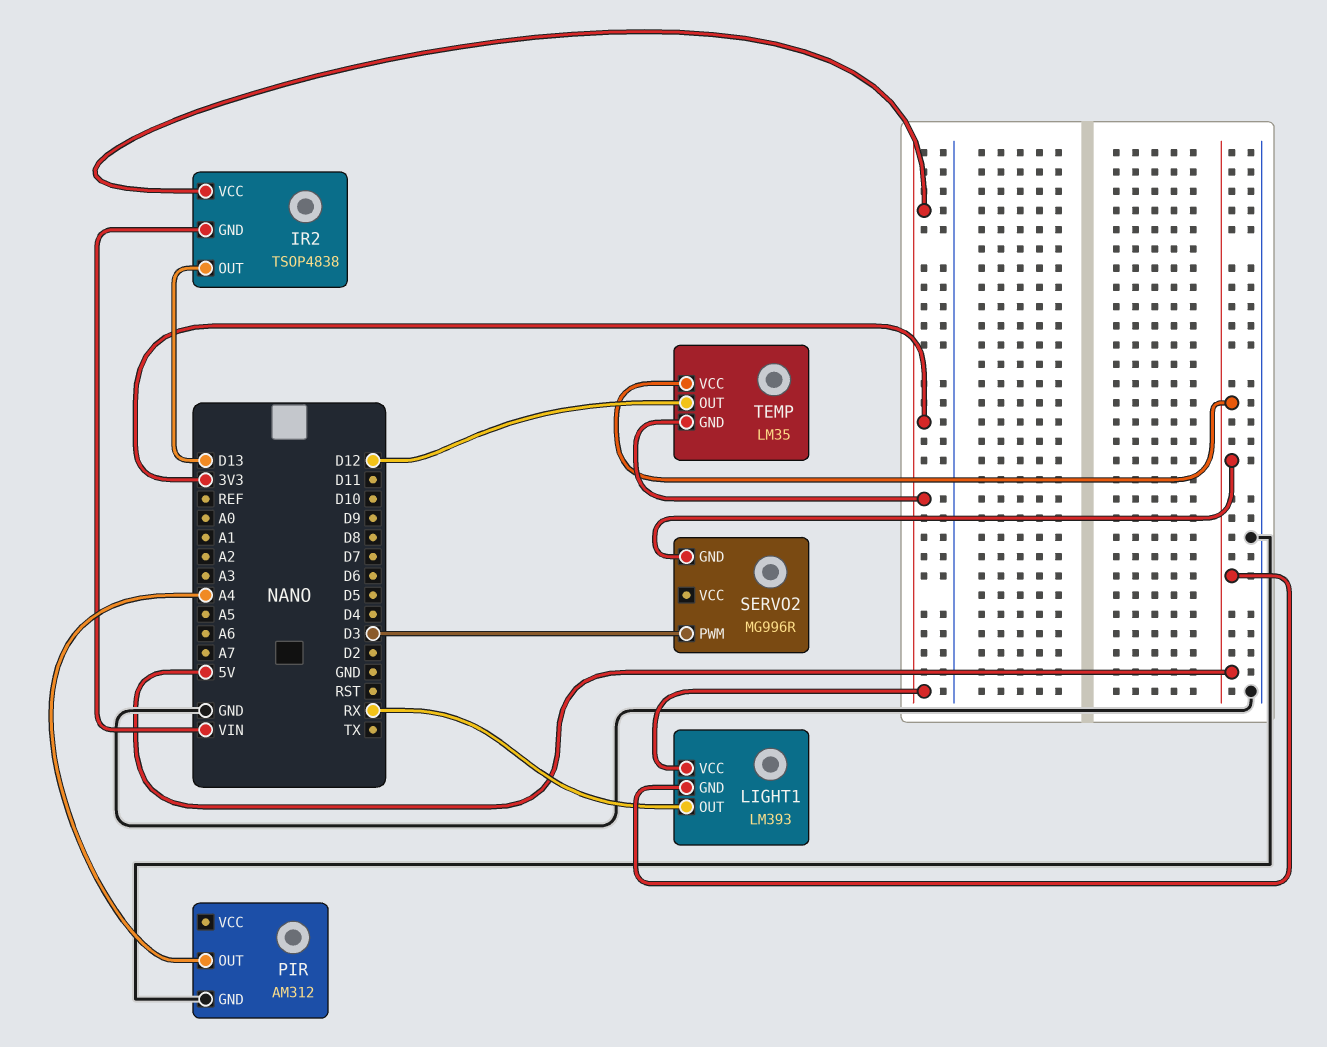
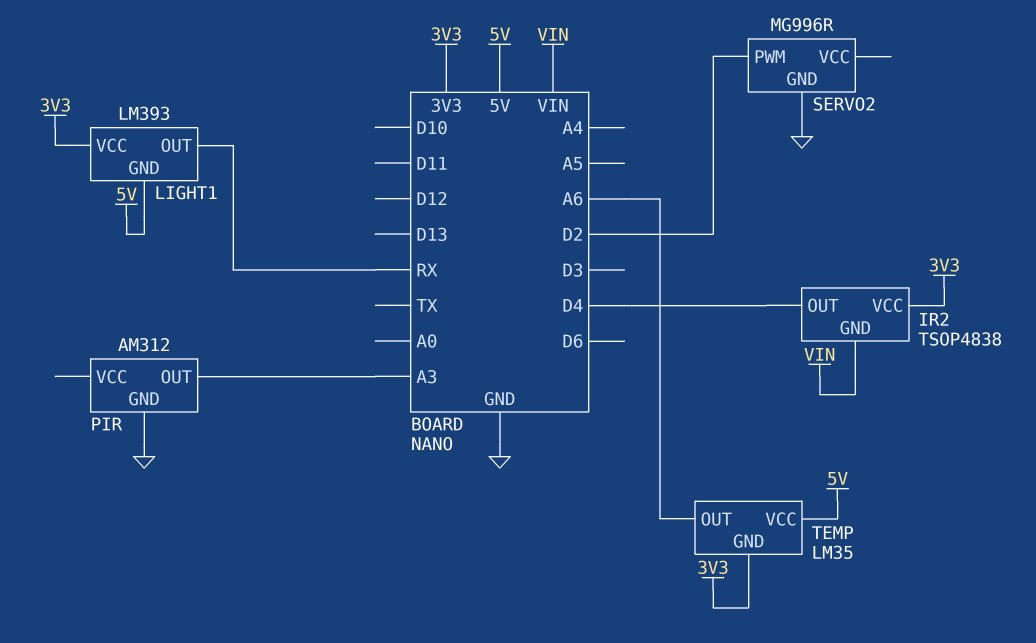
IR2 pin OUT: D13 -> D4
PIR pin OUT: A4 -> A3
SERVO2 pin GND: 5V -> GND
SERVO2 pin PWM: D3 -> D2
TEMP pin OUT: D12 -> A6

